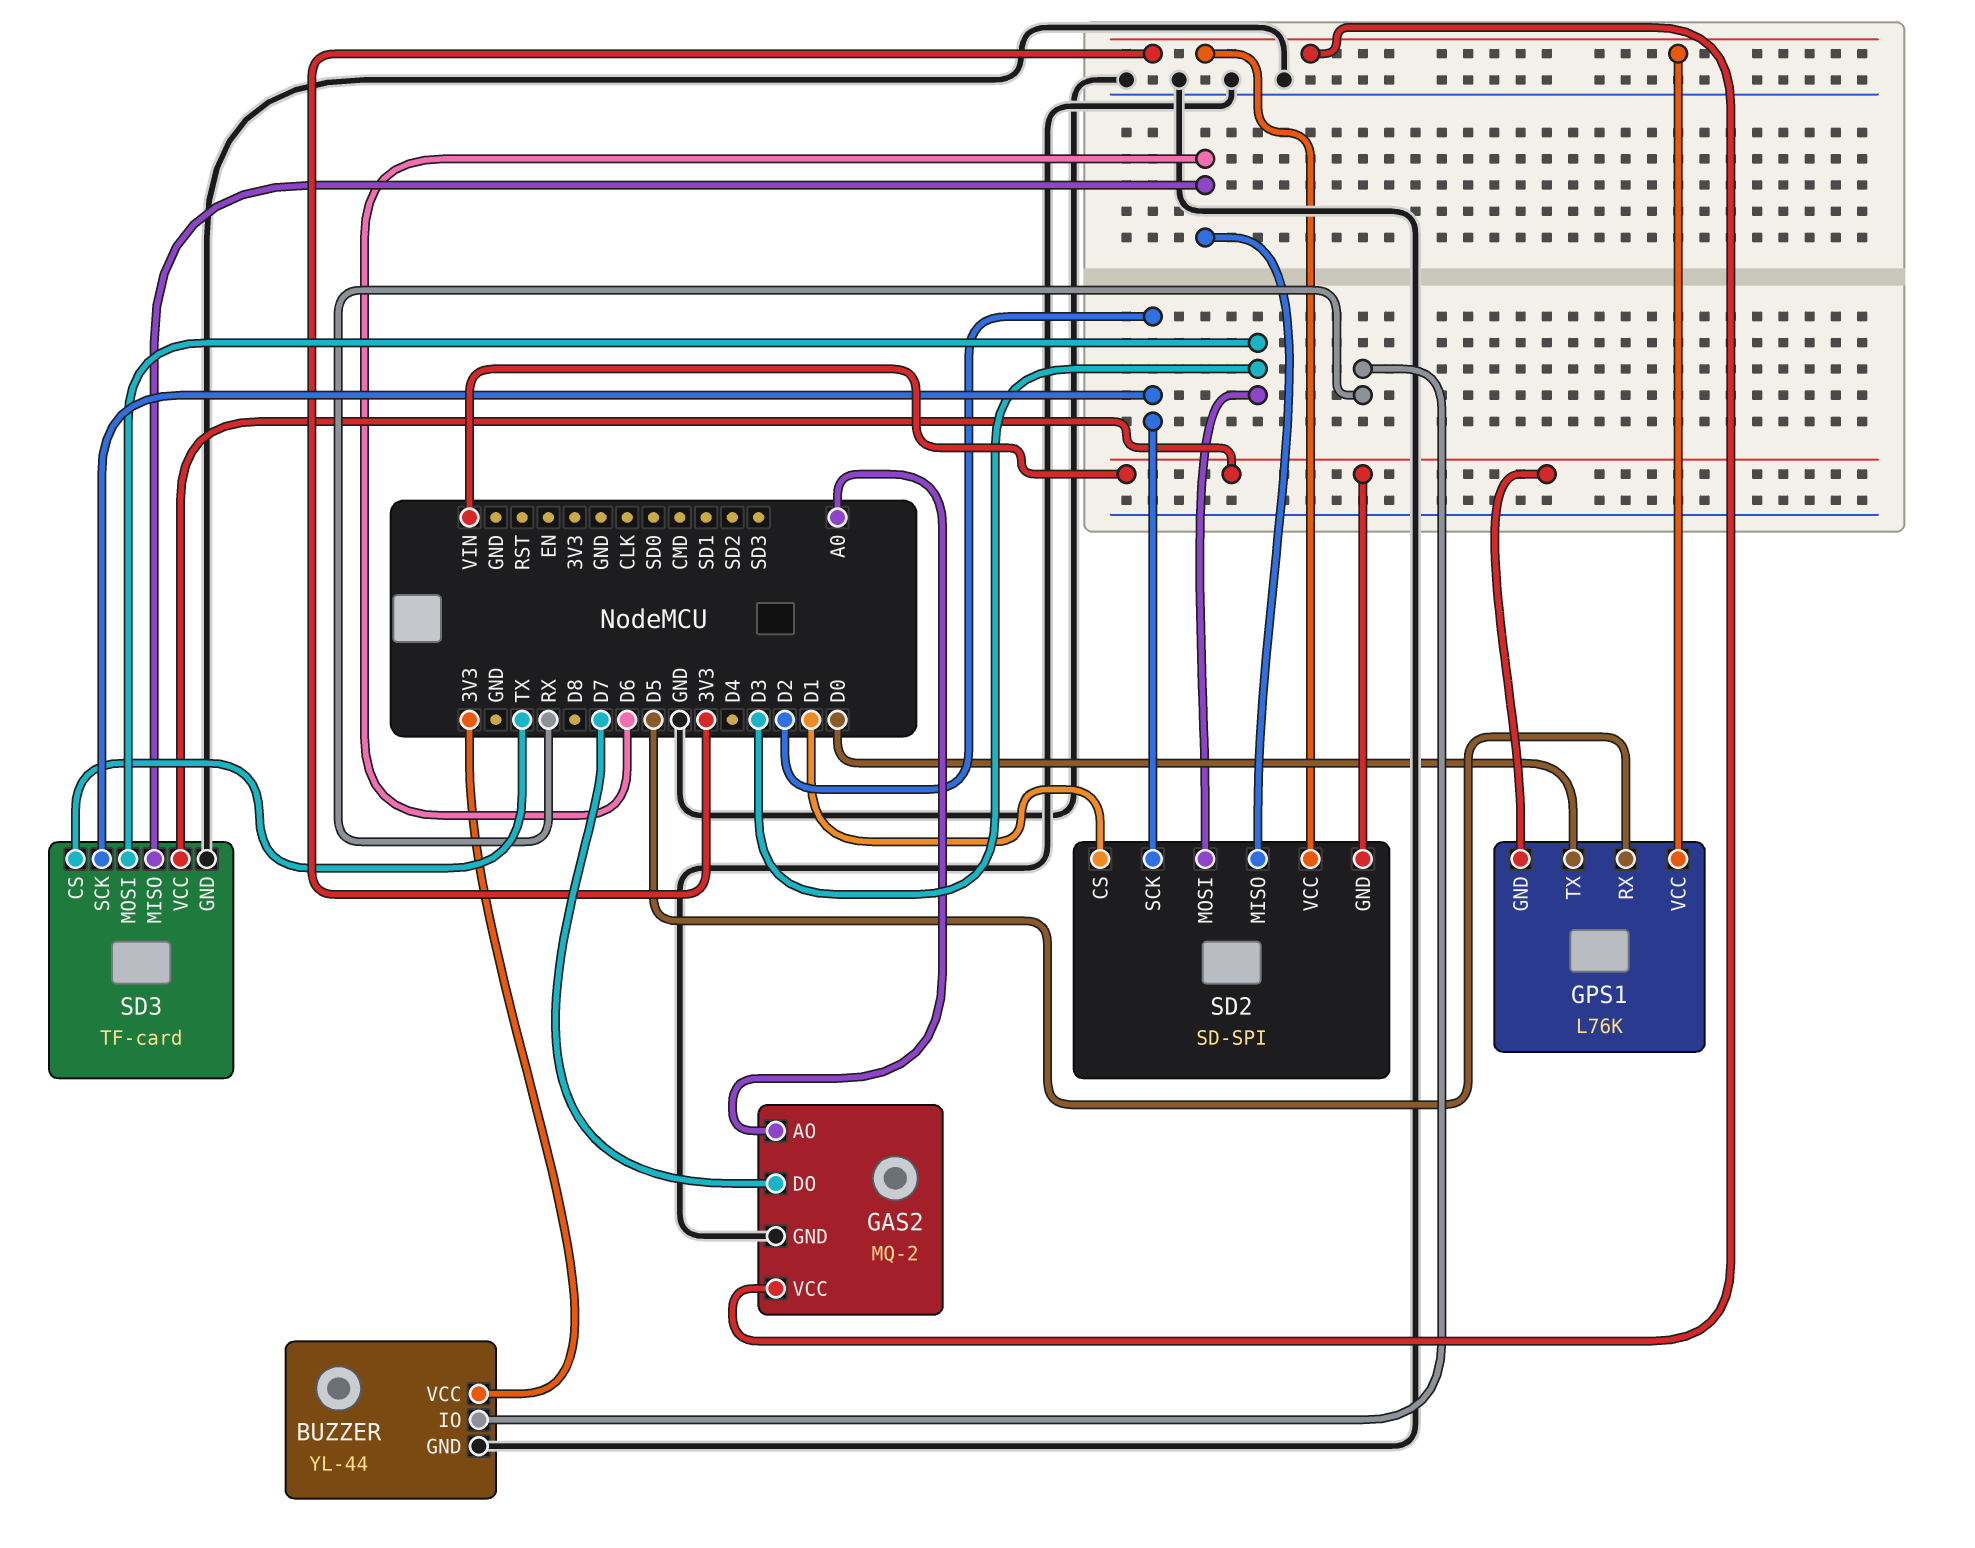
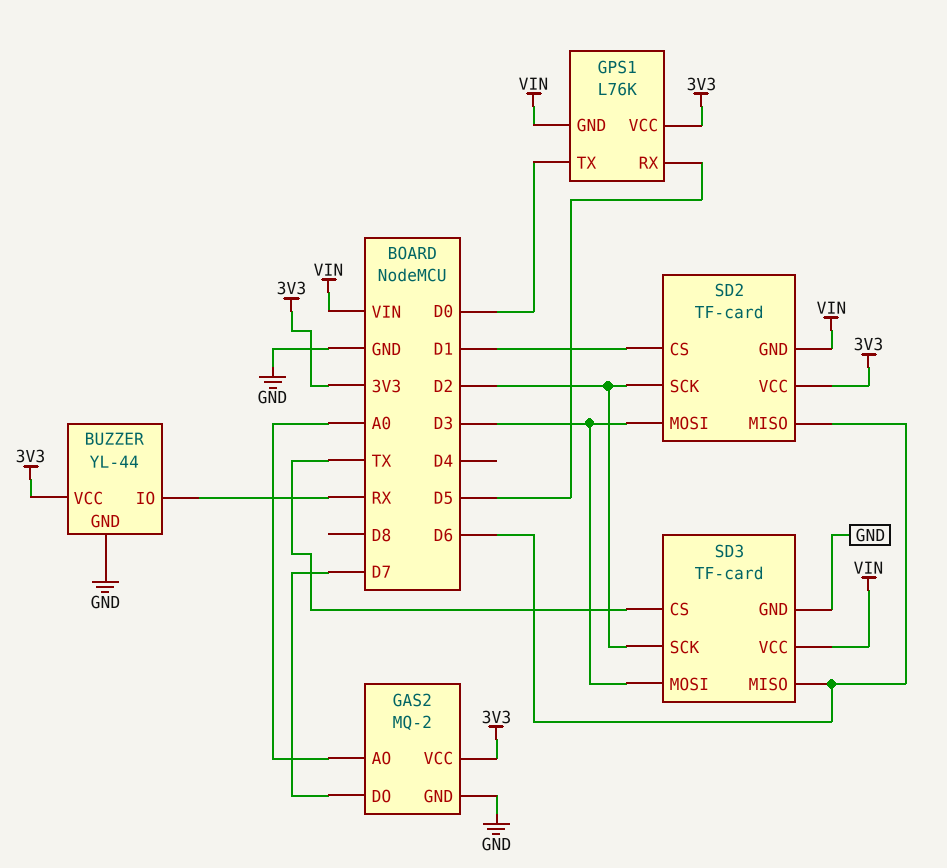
SD2: SD-SPI -> TF-card

